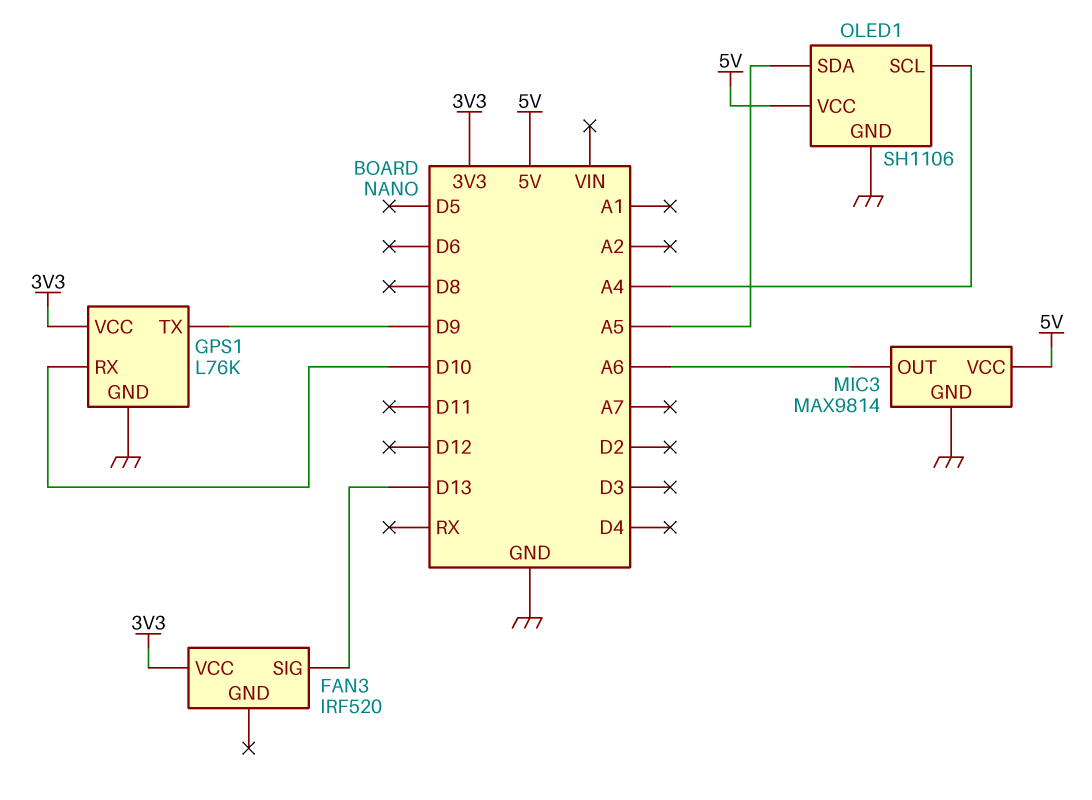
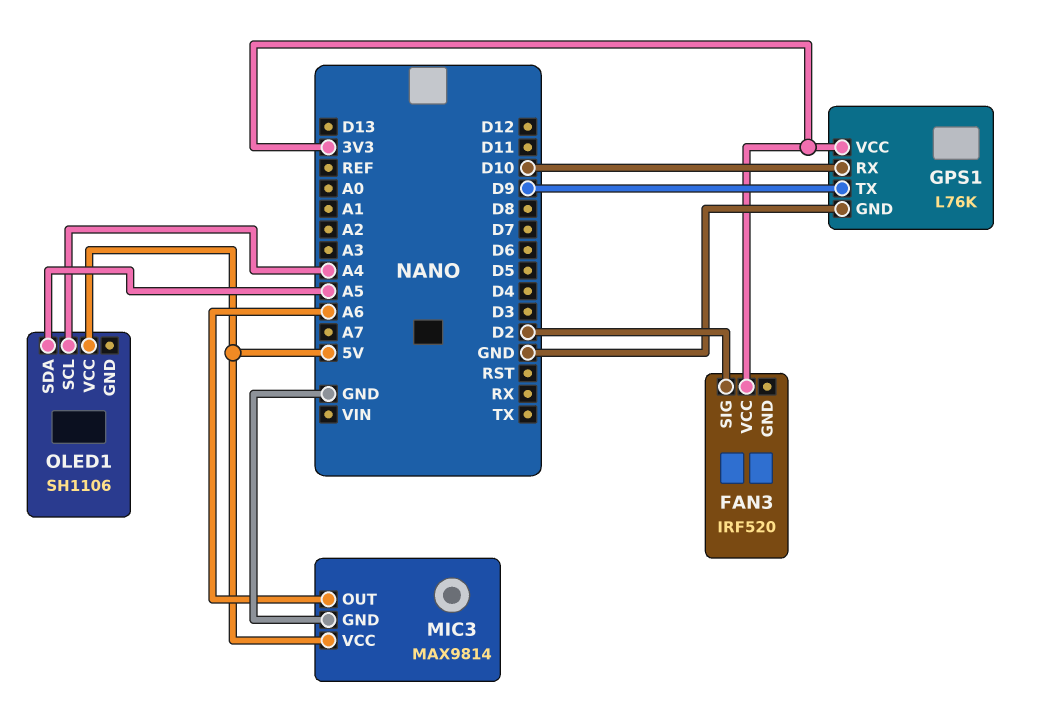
FAN3 pin SIG: D13 -> D2
OLED1 pin GND: GND -> none

